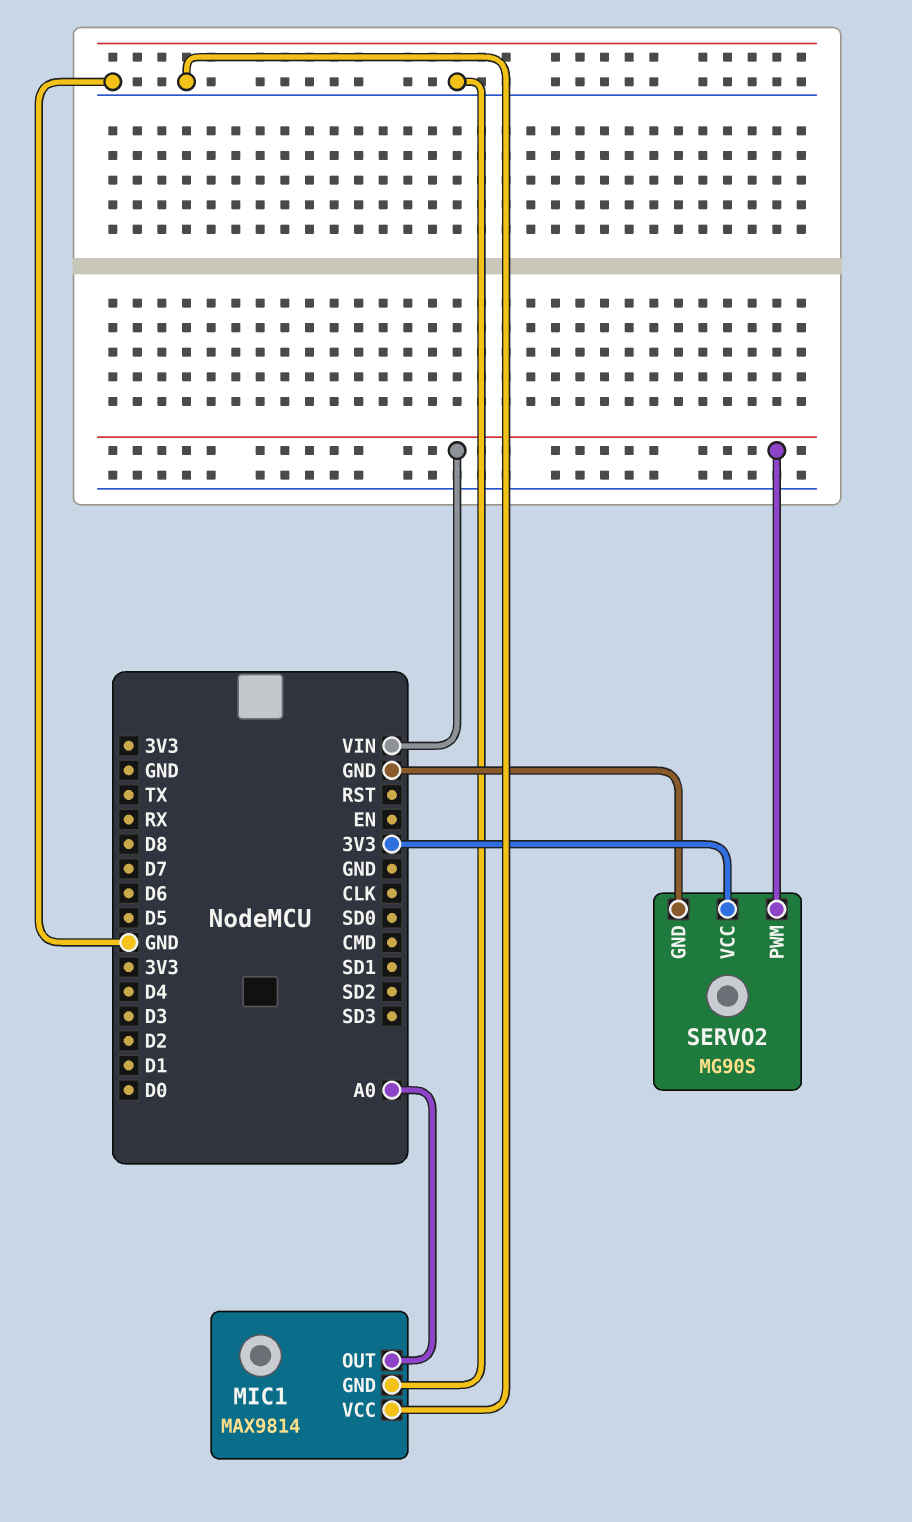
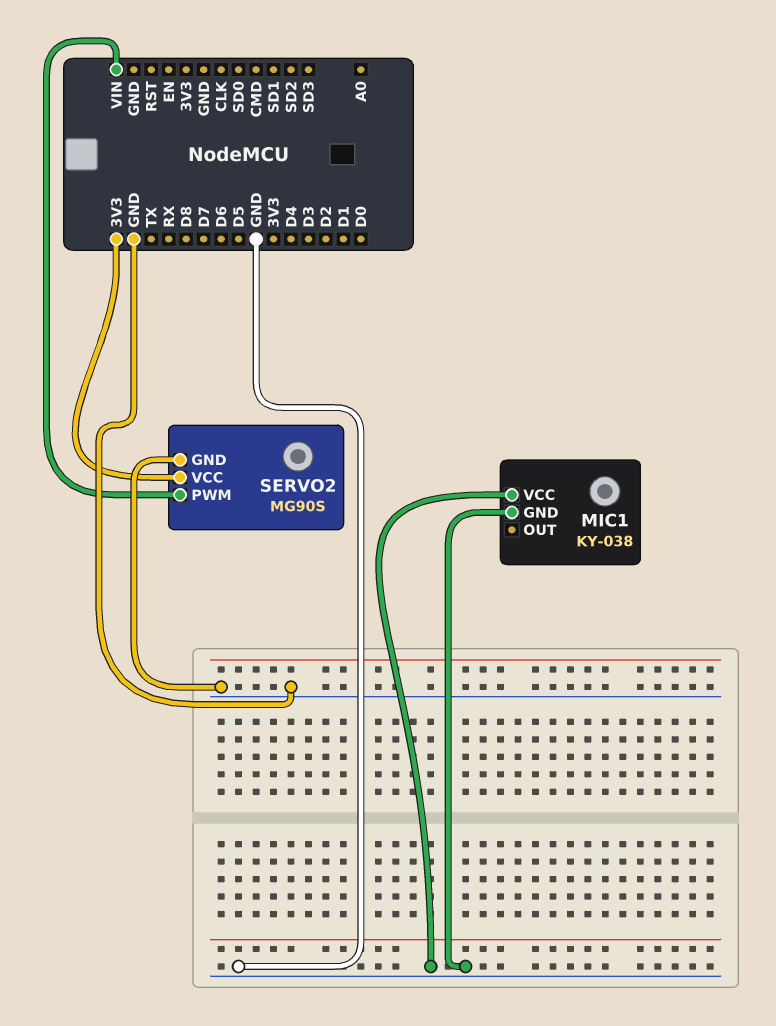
MIC1: MAX9814 -> KY-038
MIC1 pin OUT: A0 -> none

